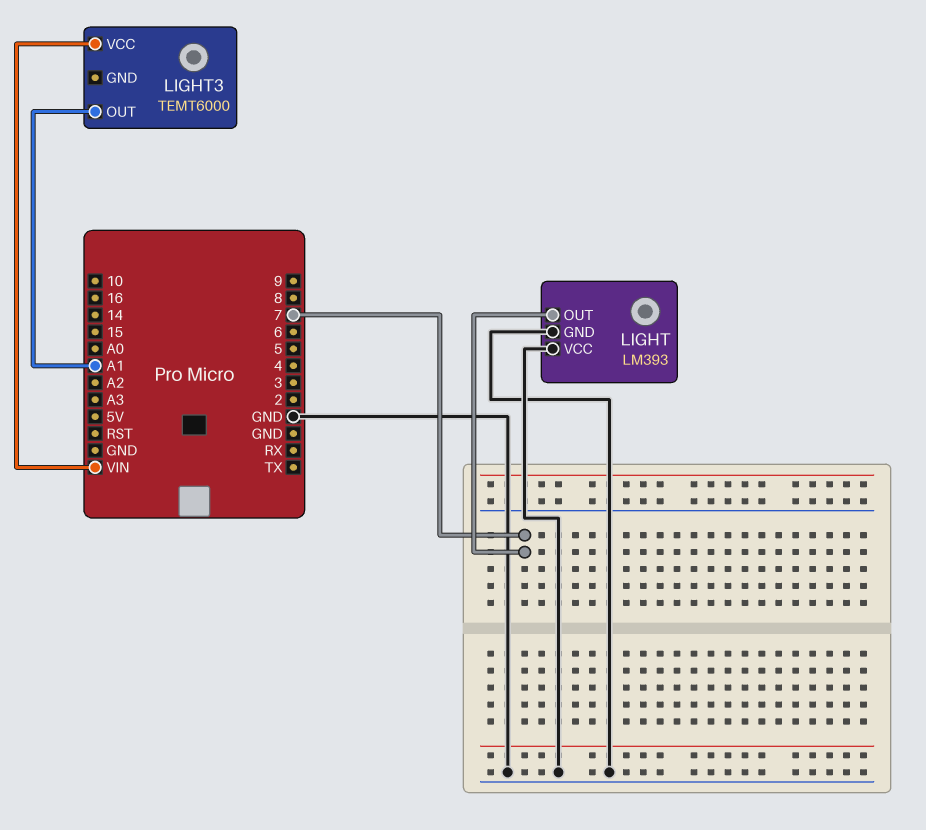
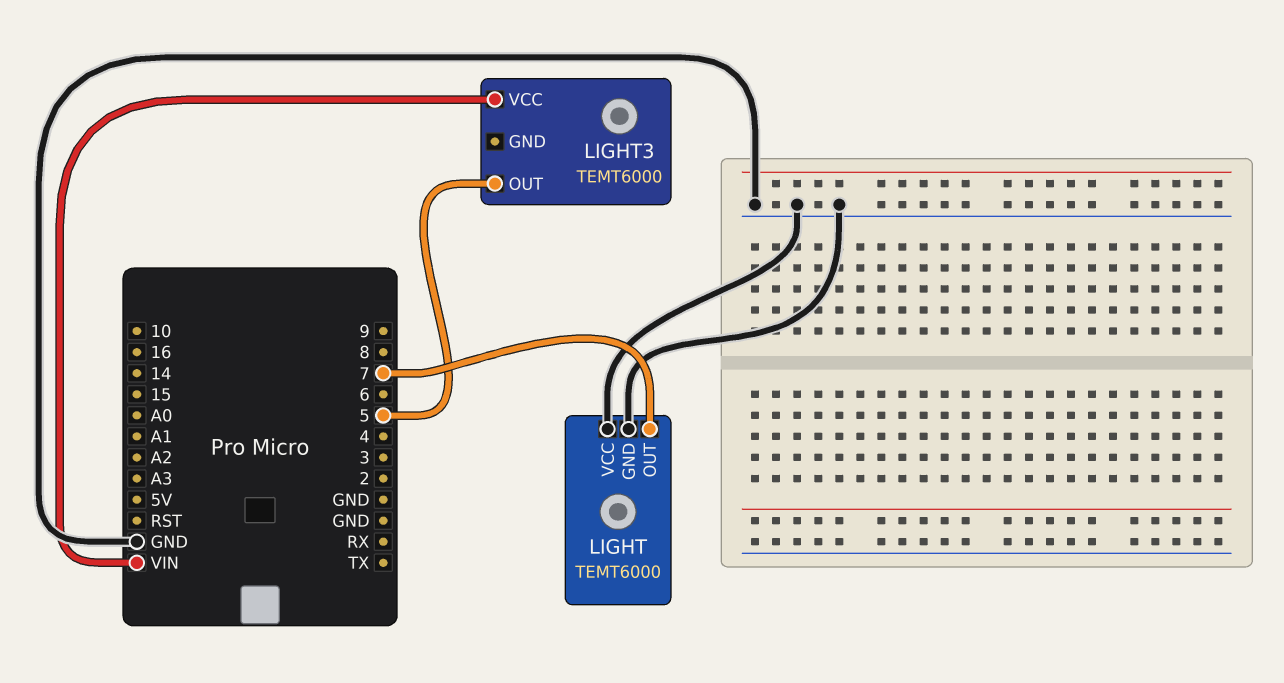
LIGHT: LM393 -> TEMT6000
LIGHT3 pin OUT: A1 -> 5

